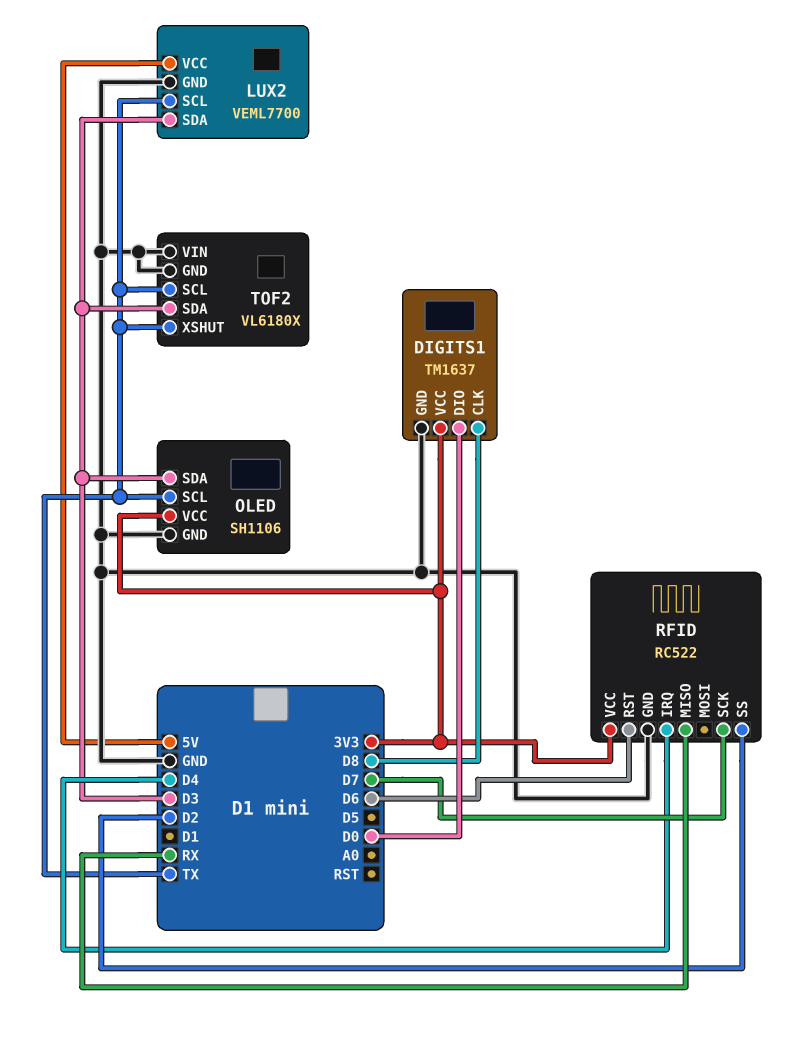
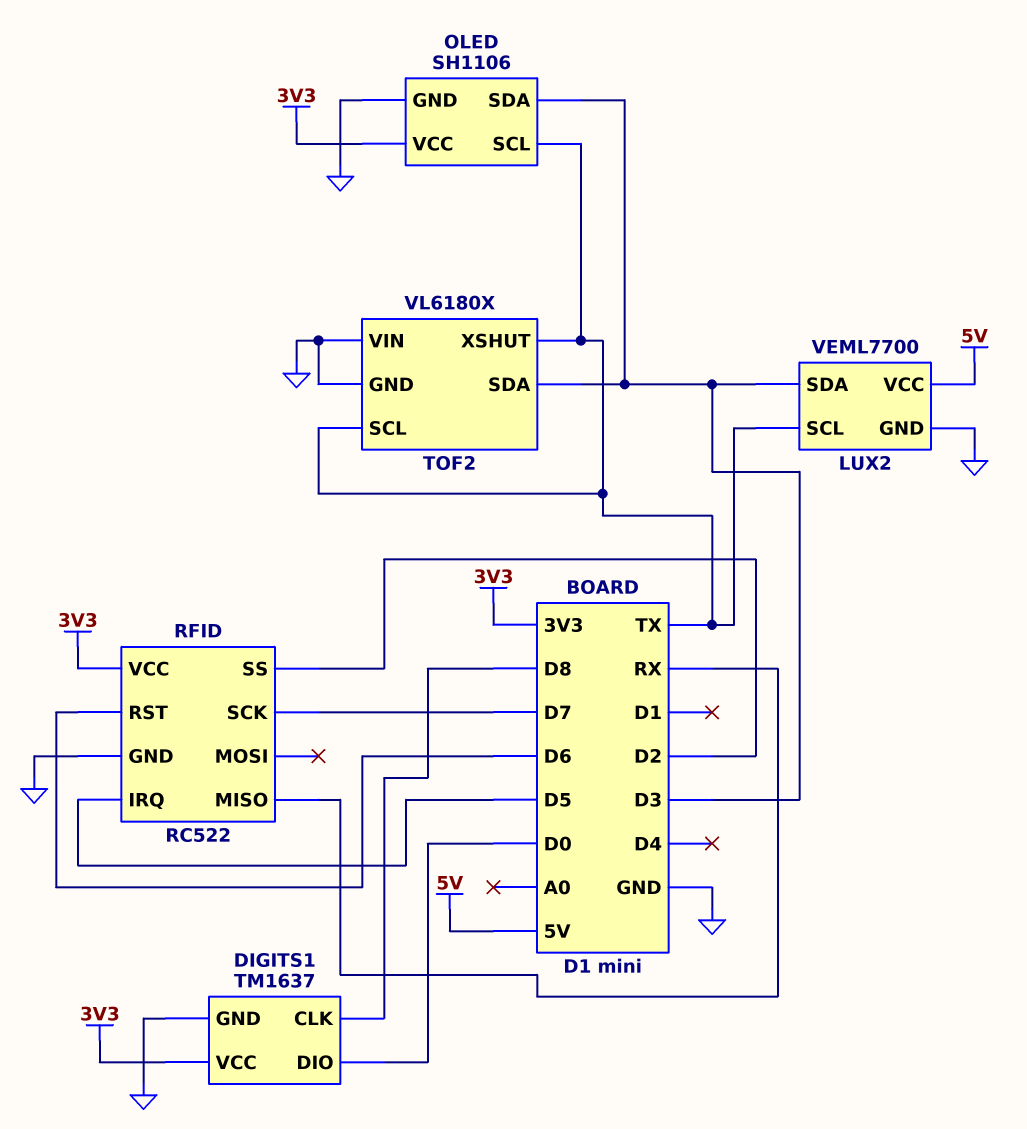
RFID pin IRQ: D4 -> D5

